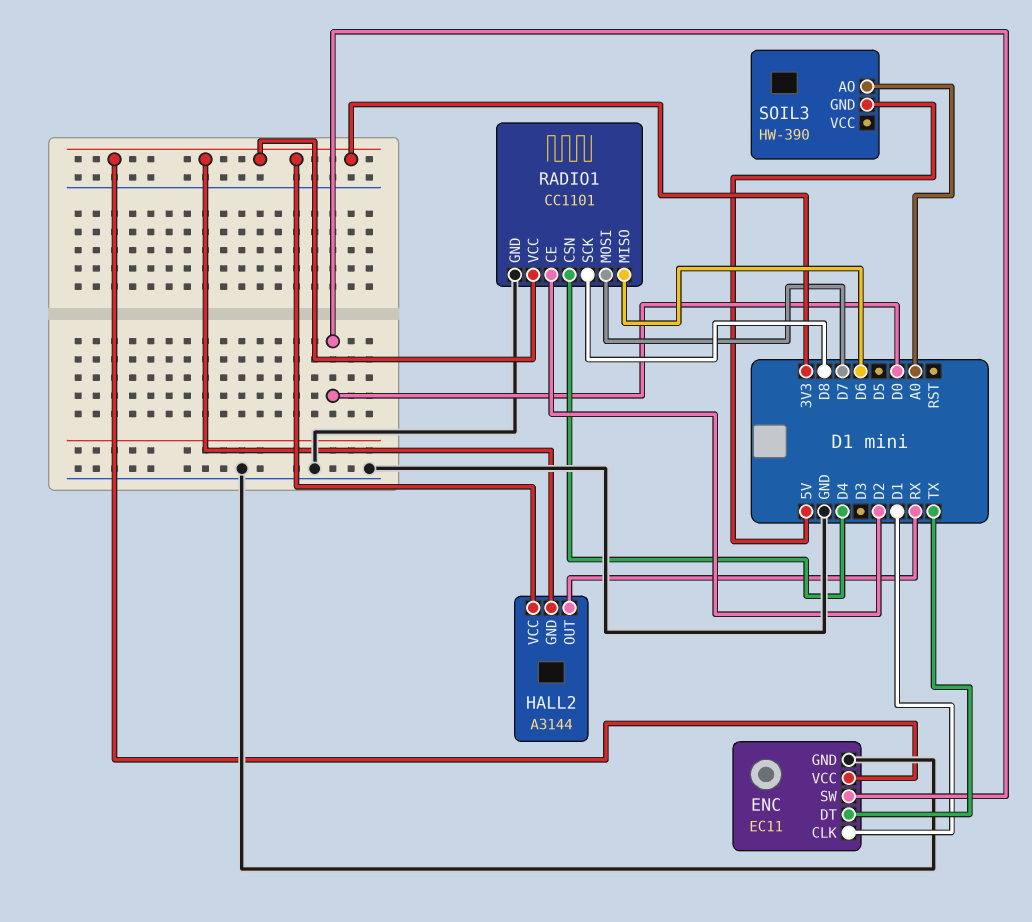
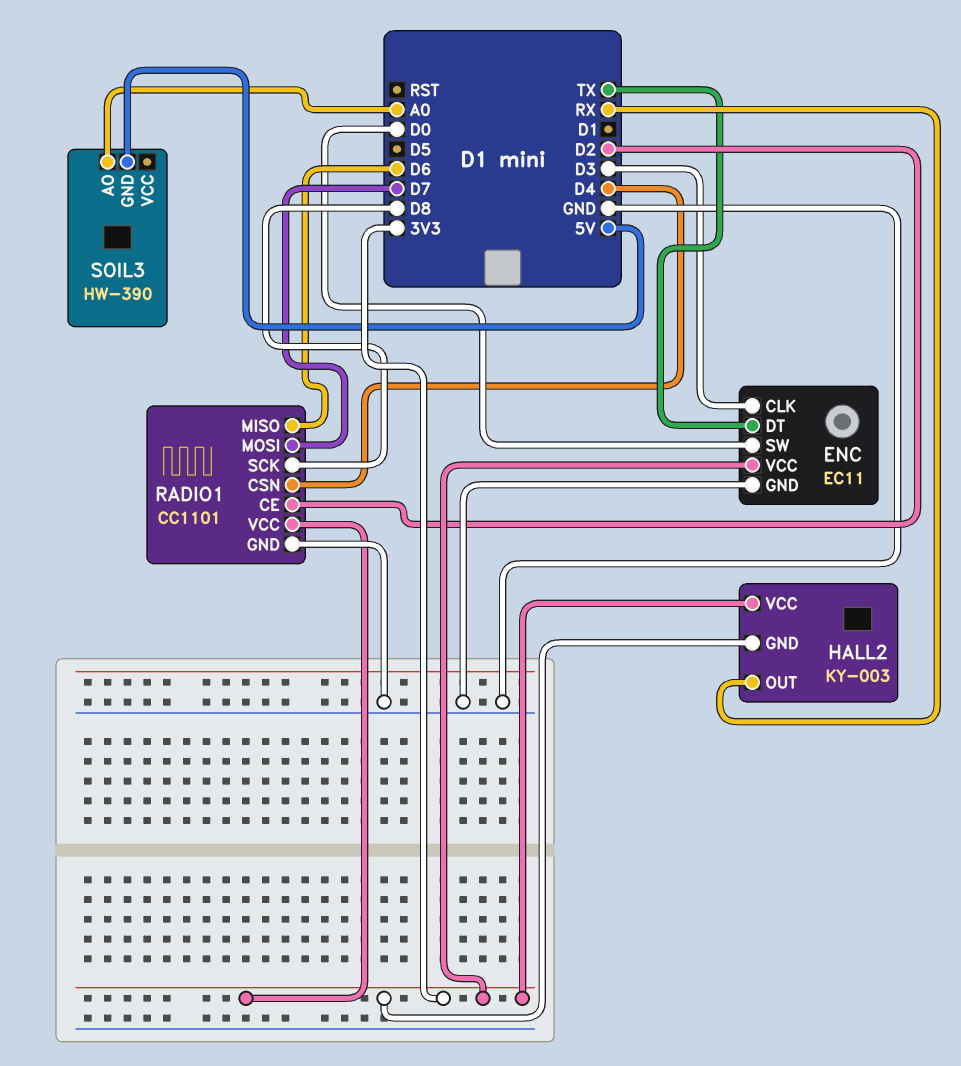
ENC pin CLK: D1 -> D3
HALL2: A3144 -> KY-003

